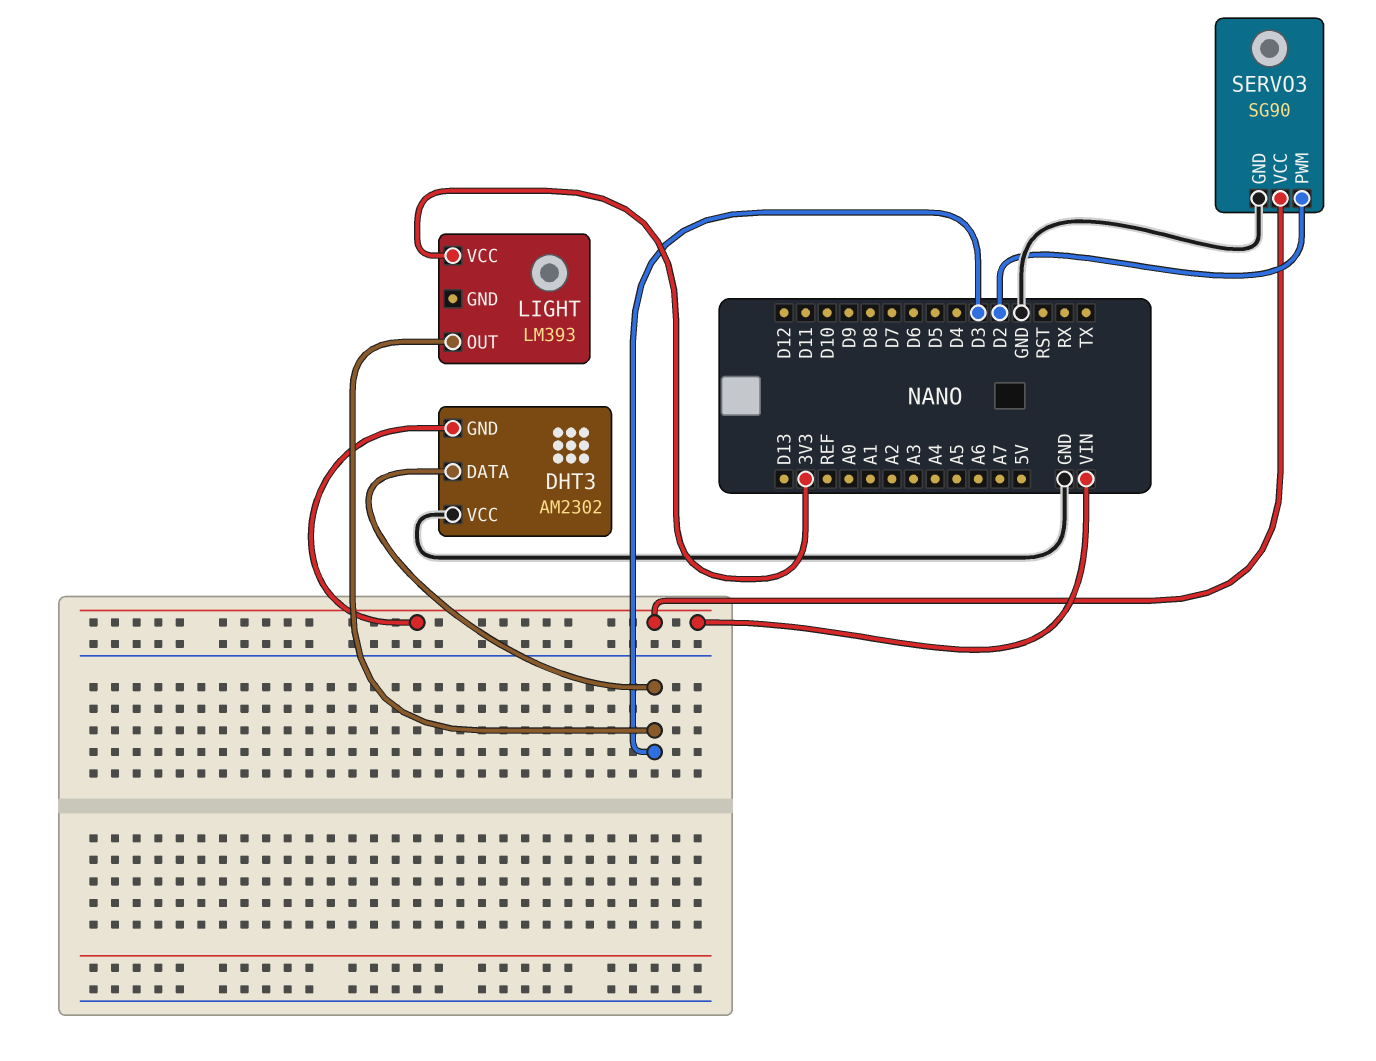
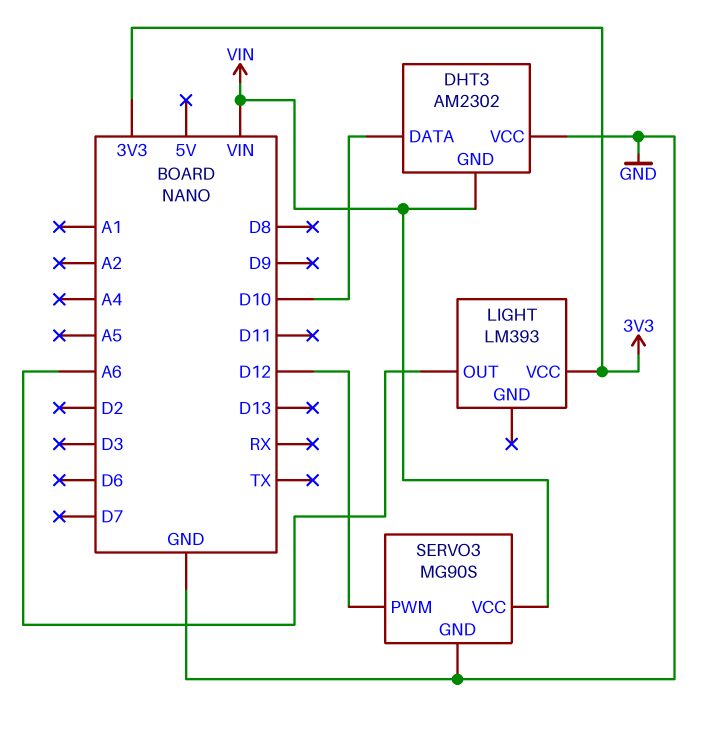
DHT3 pin DATA: D3 -> D10
LIGHT pin OUT: D3 -> A6
SERVO3: SG90 -> MG90S
SERVO3 pin PWM: D2 -> D12

